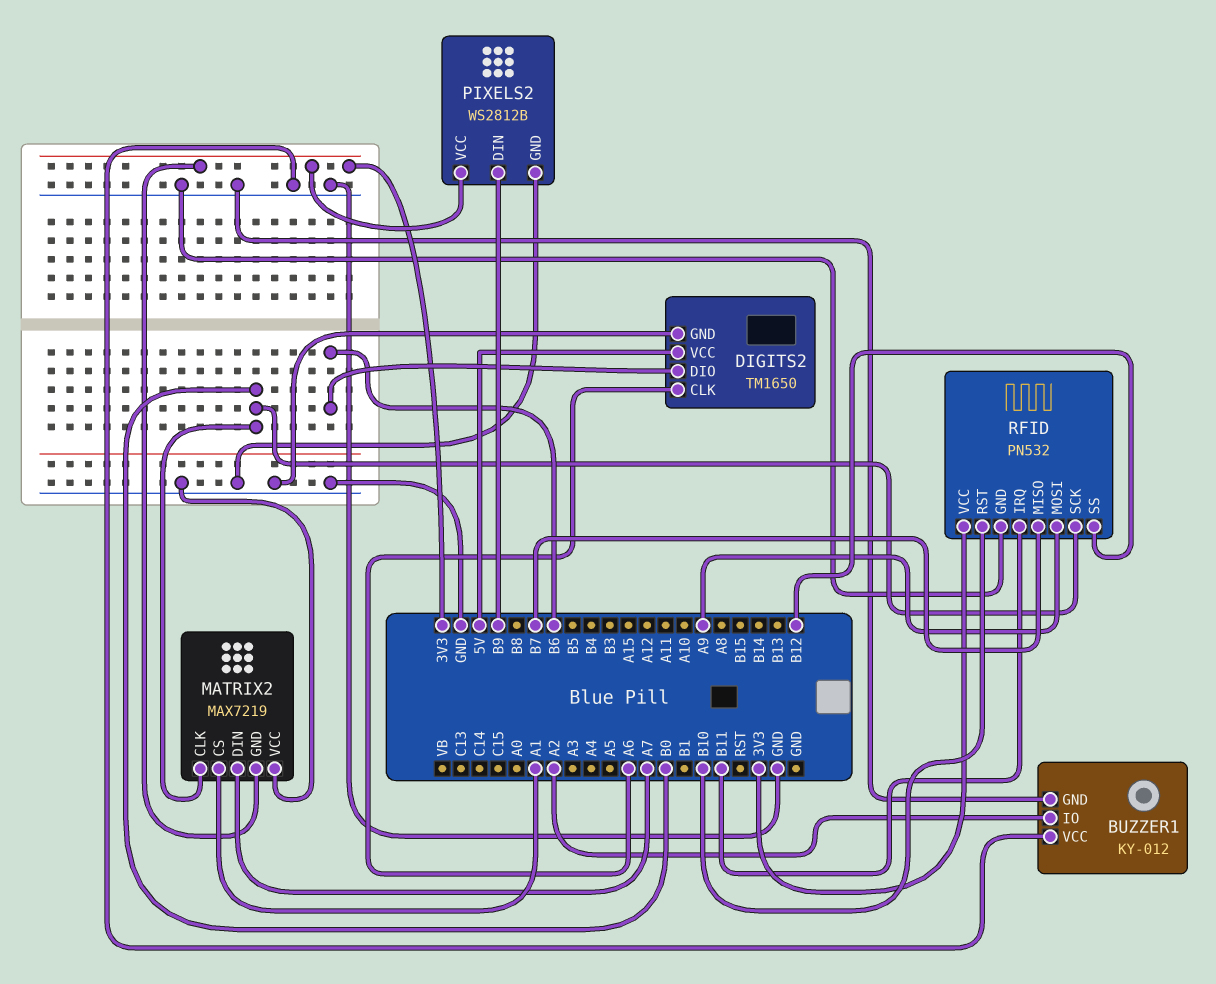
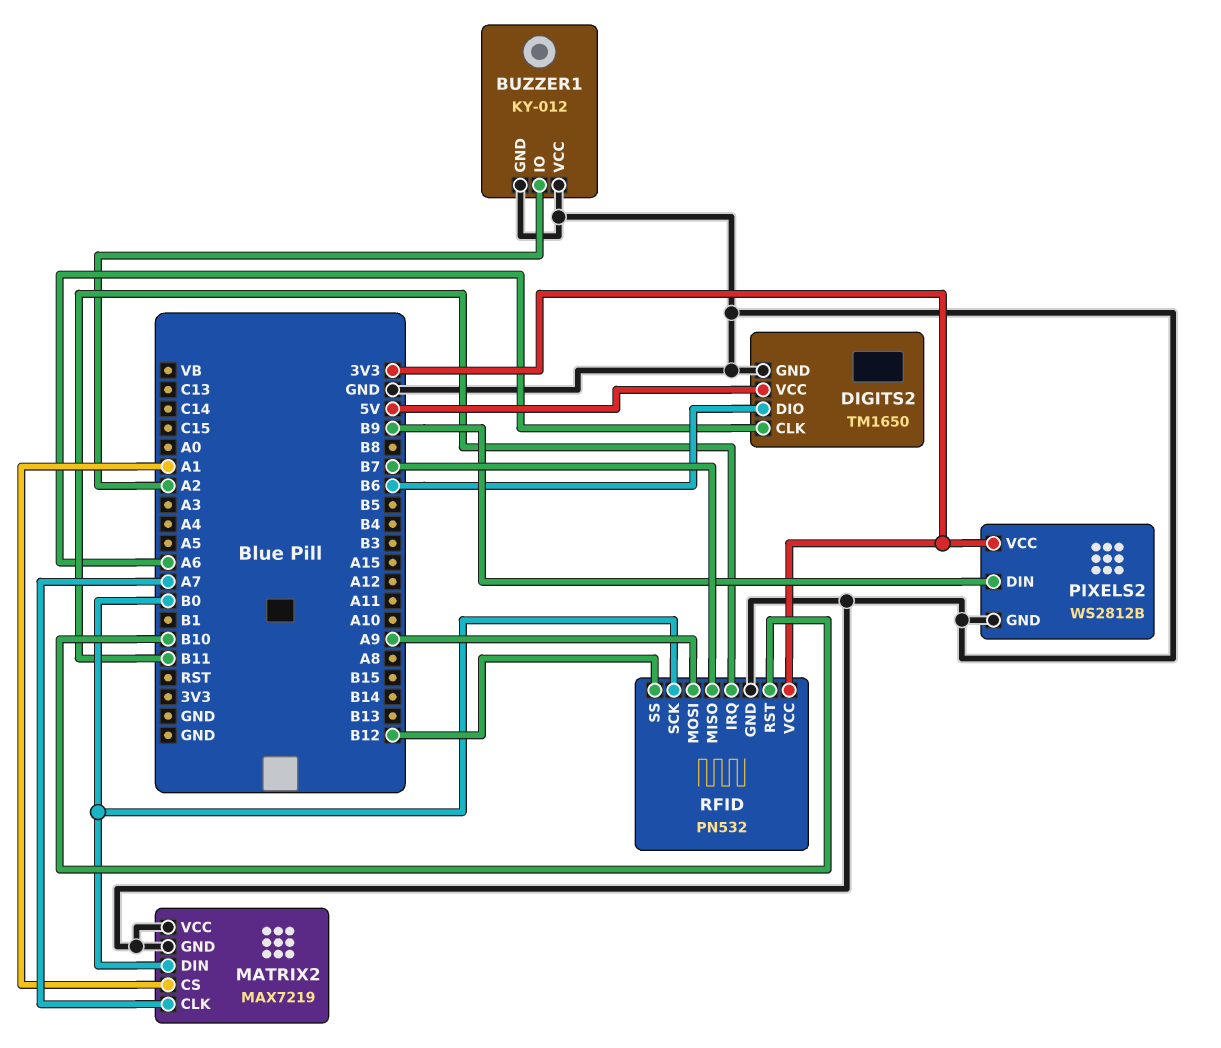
MATRIX2 pin CLK: B0 -> A7
MATRIX2 pin DIN: A7 -> B0
MATRIX2 pin GND: 3V3 -> GND

